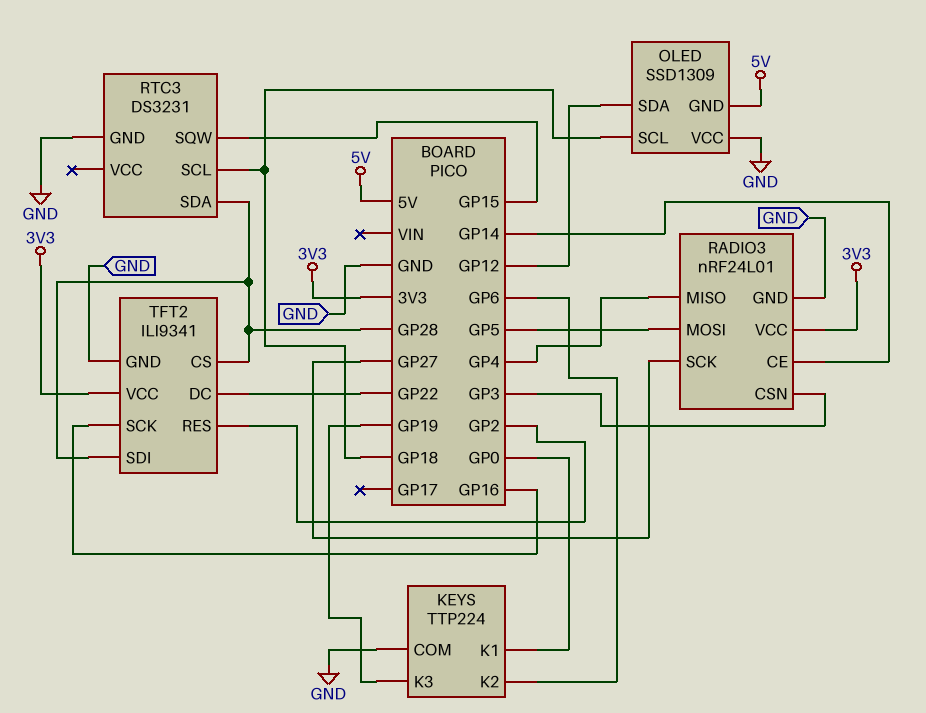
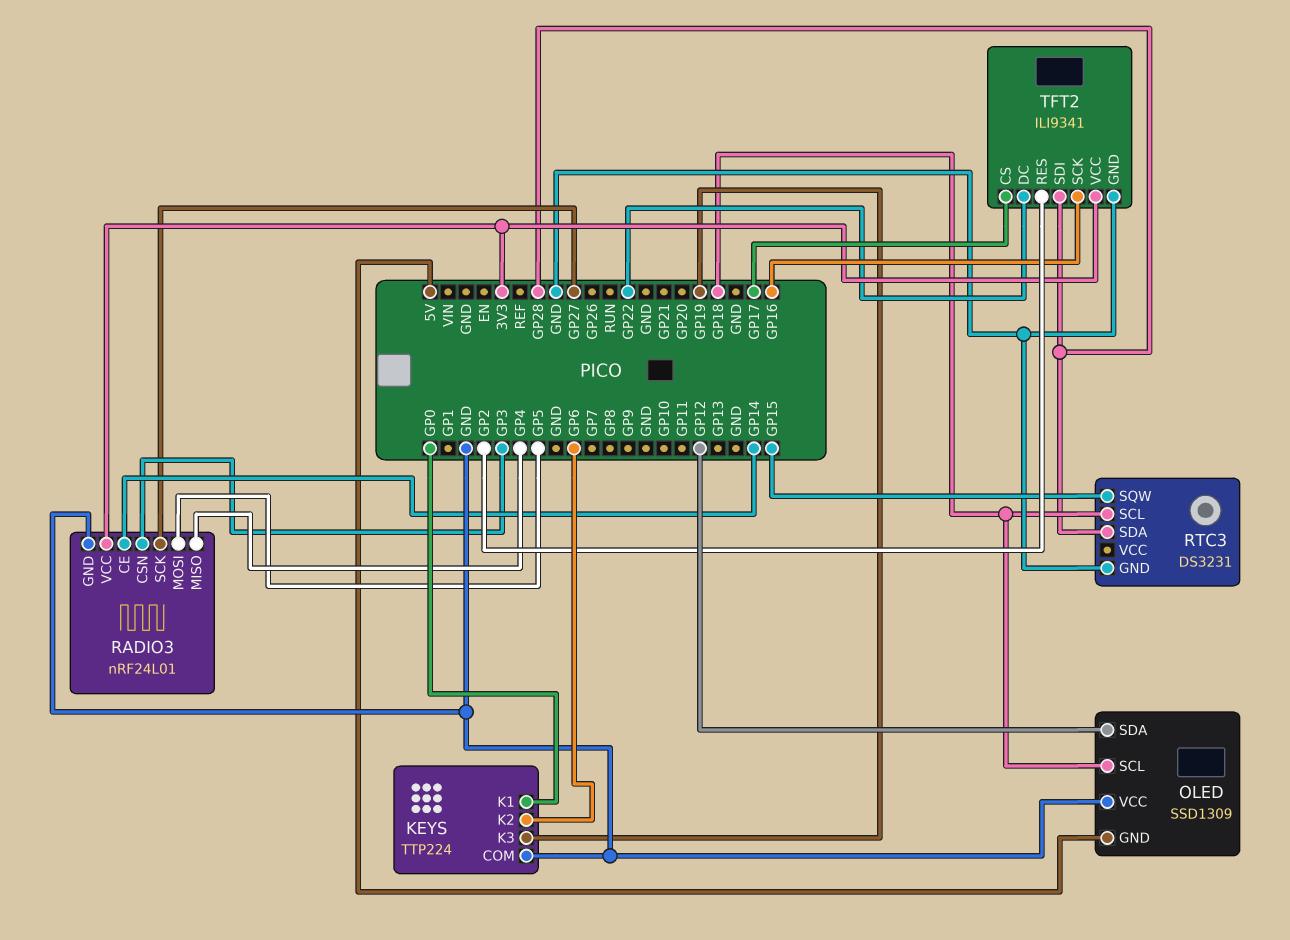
TFT2 pin CS: GP28 -> GP17

